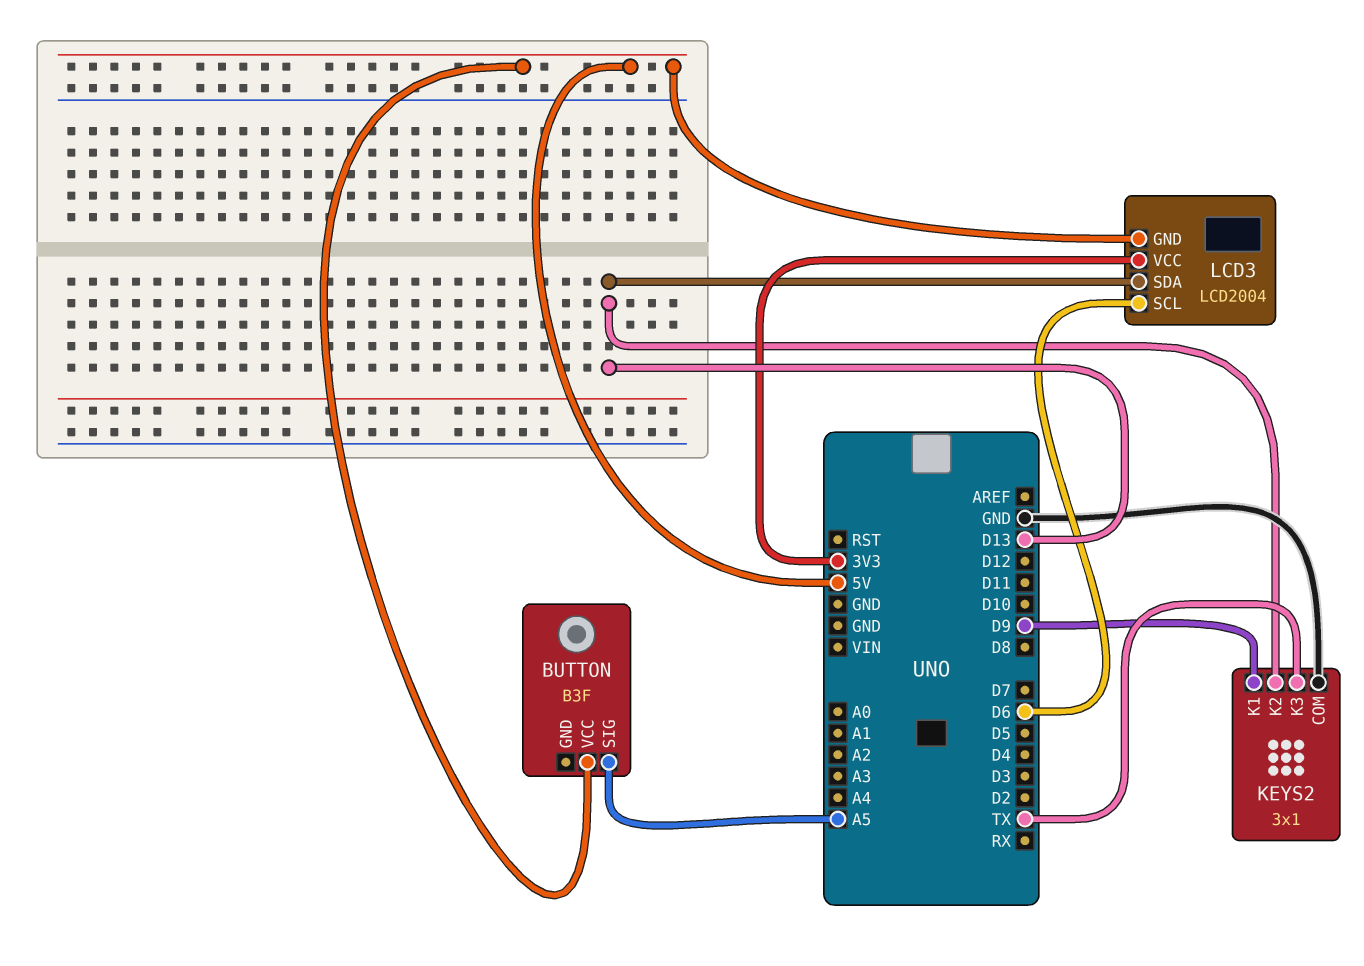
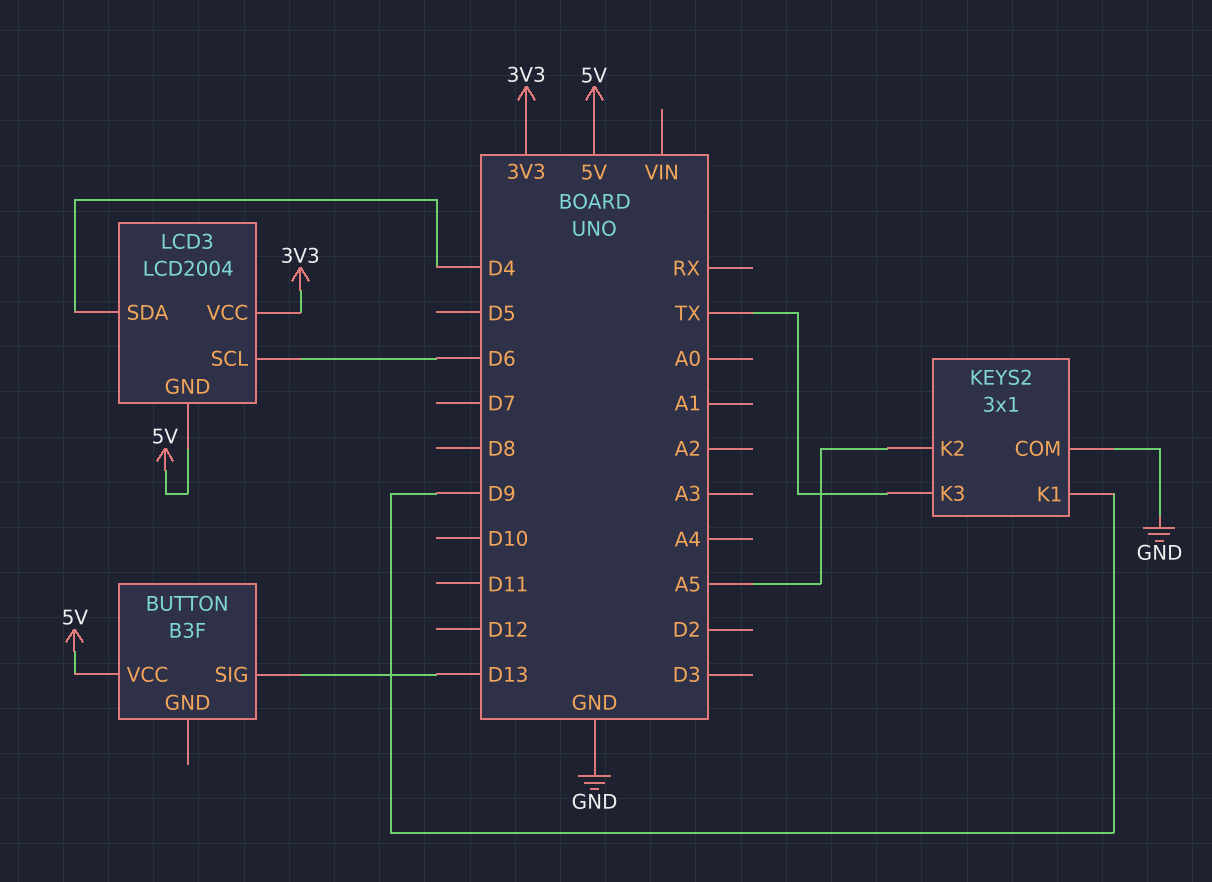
BUTTON pin SIG: A5 -> D13
KEYS2 pin K2: D13 -> A5
LCD3 pin SDA: D13 -> D4

